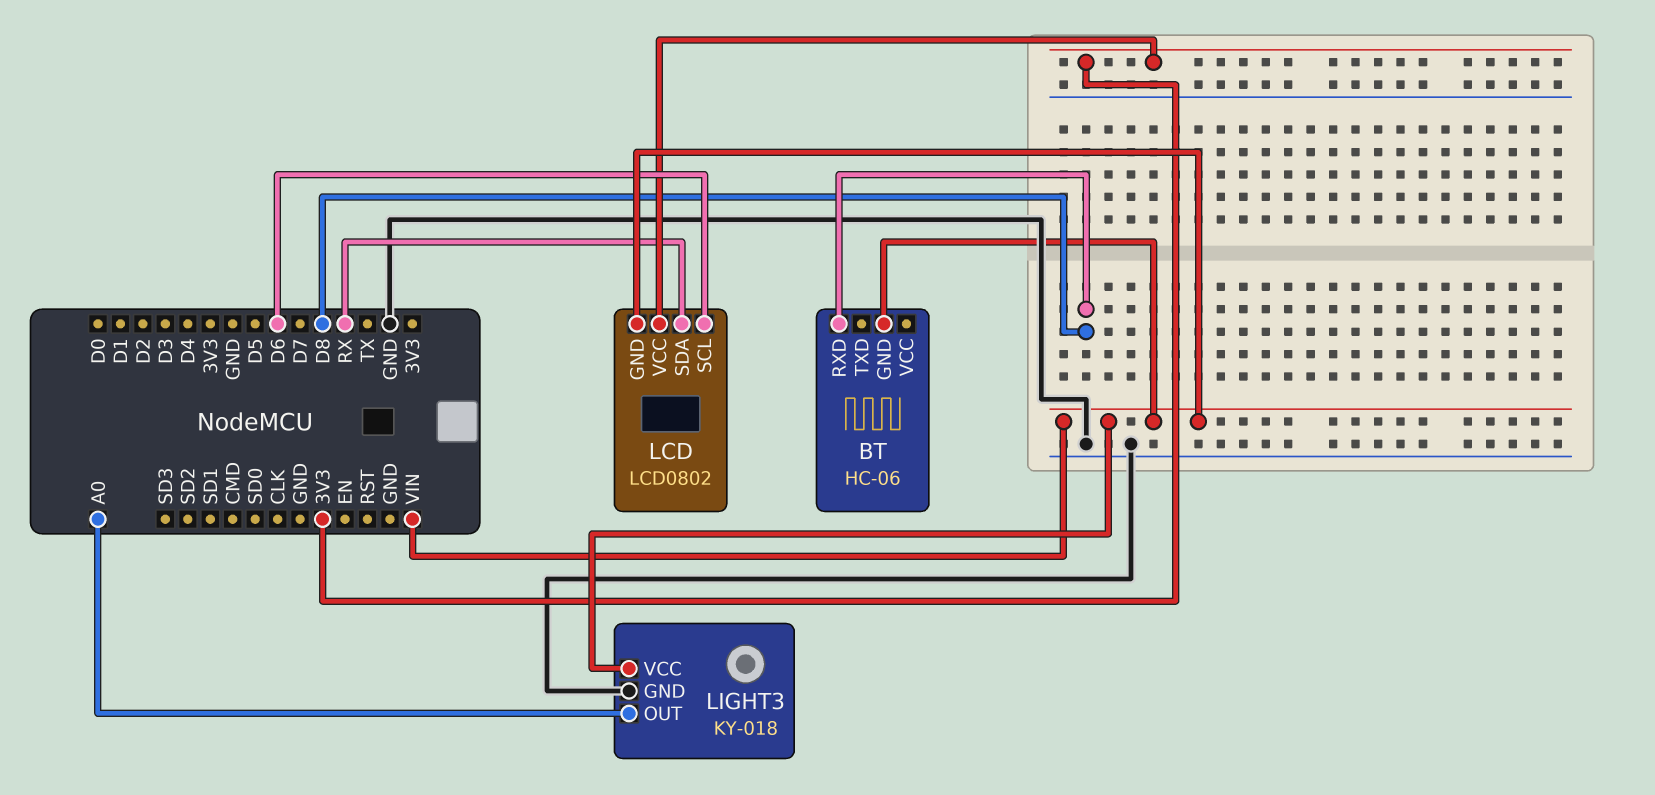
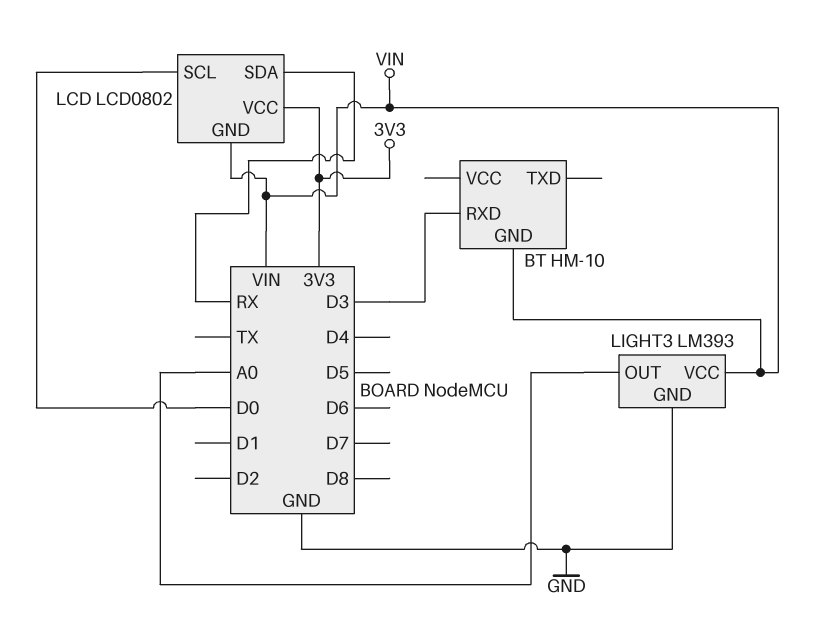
BT: HC-06 -> HM-10
BT pin RXD: D8 -> D3
LCD pin SCL: D6 -> D0
LIGHT3: KY-018 -> LM393

